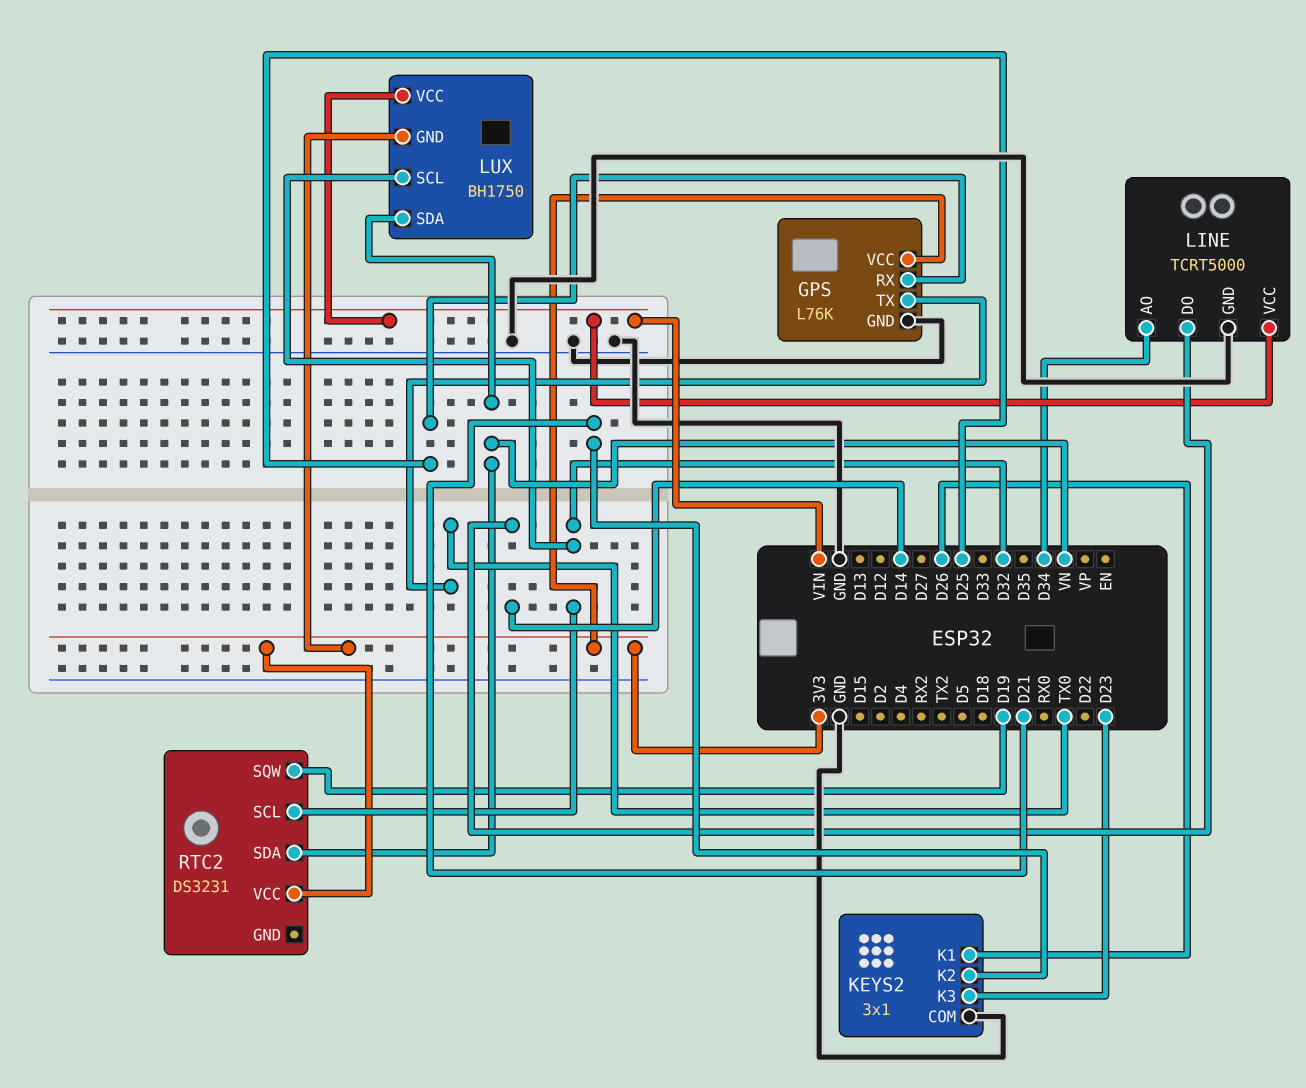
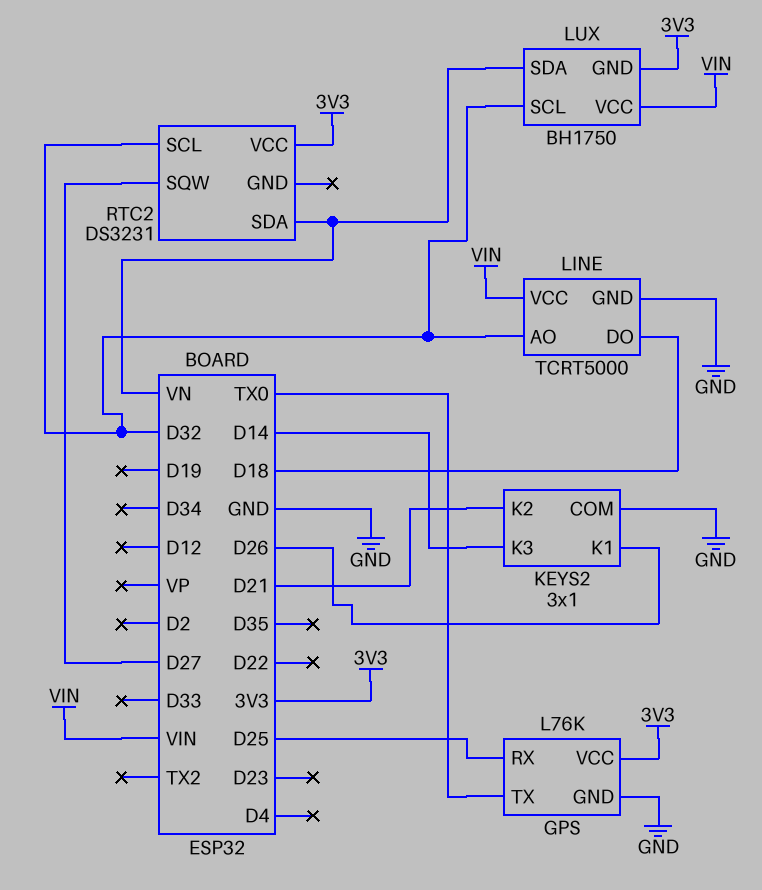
KEYS2 pin K3: D23 -> D14
LINE pin AO: D34 -> D32
LINE pin DO: D14 -> D18
RTC2 pin SQW: D19 -> D27

